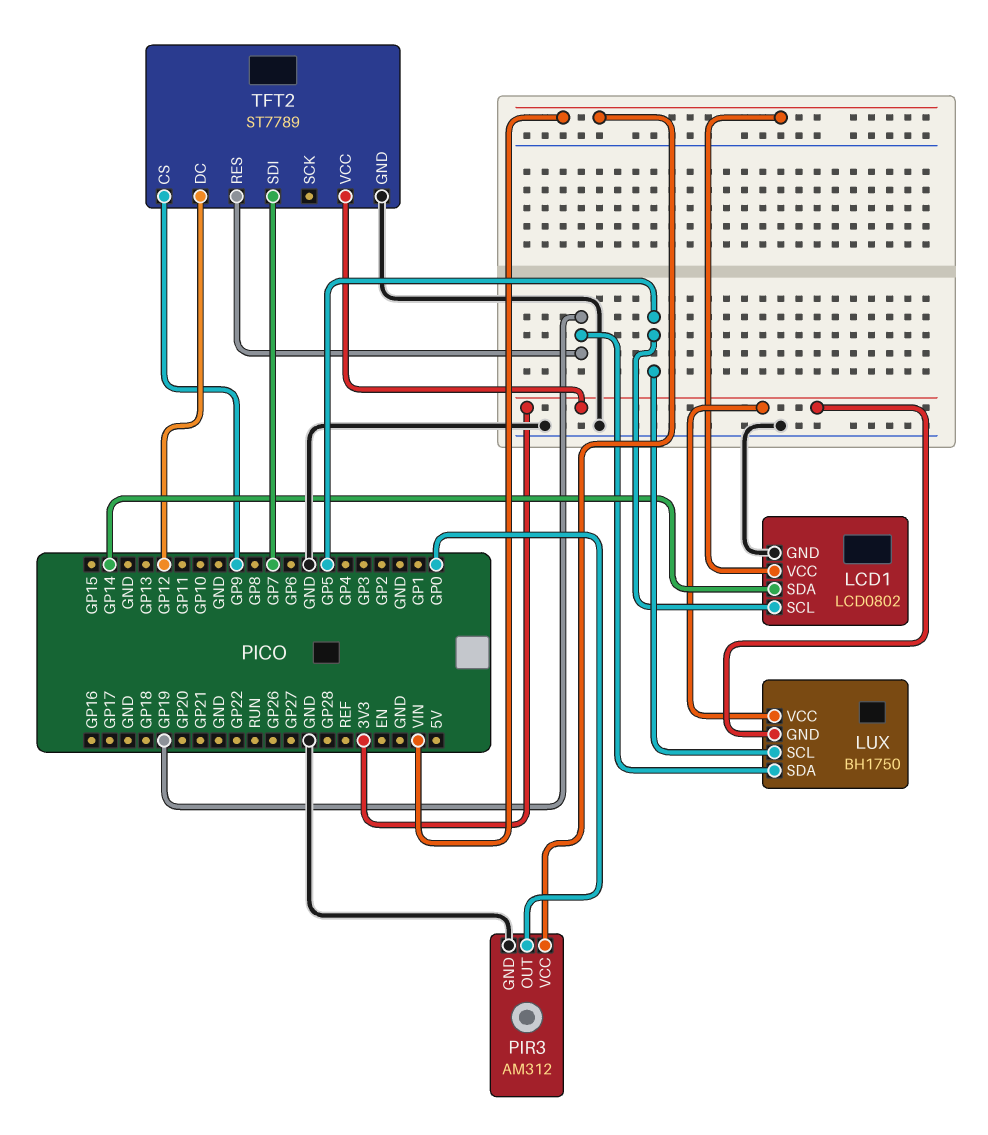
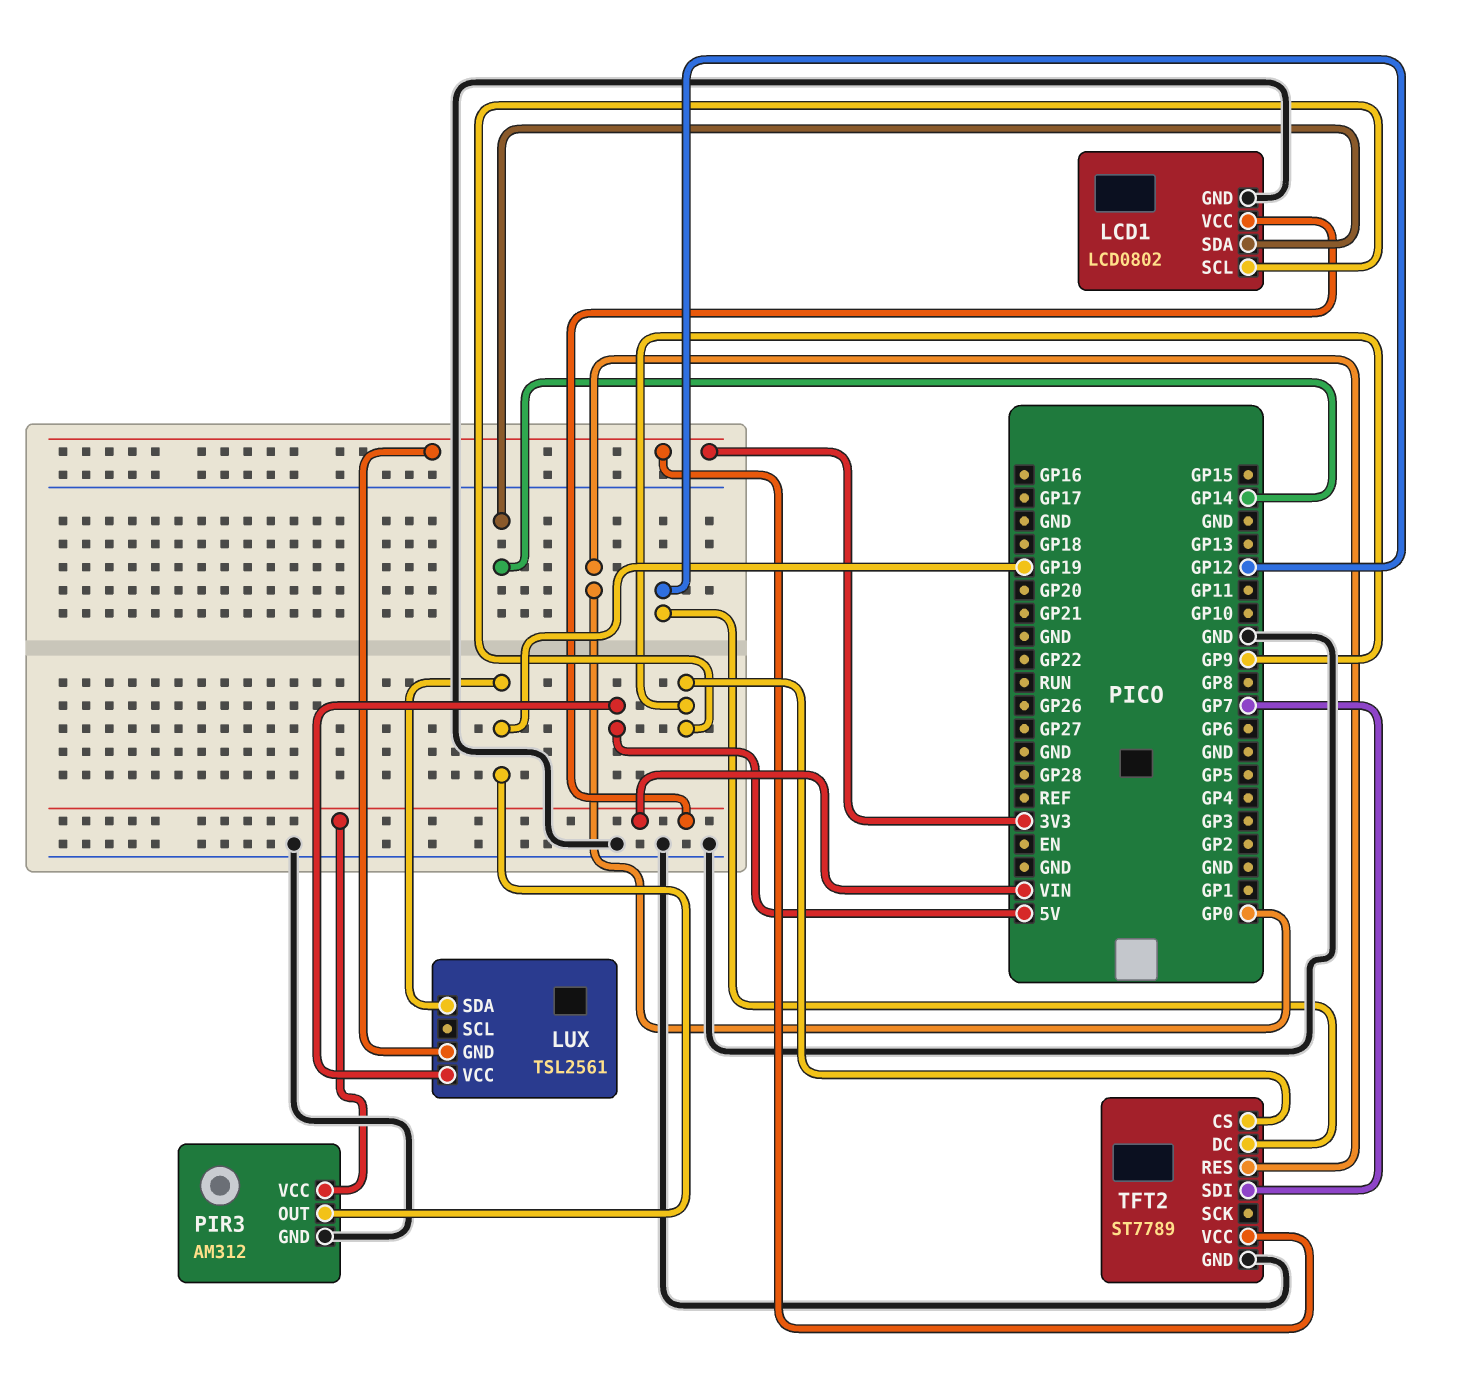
LCD1 pin SCL: GP5 -> GP9
LUX: BH1750 -> TSL2561
LUX pin SCL: GP5 -> none
LUX pin VCC: 3V3 -> 5V
PIR3 pin OUT: GP0 -> GP19
TFT2 pin RES: GP19 -> GP0

